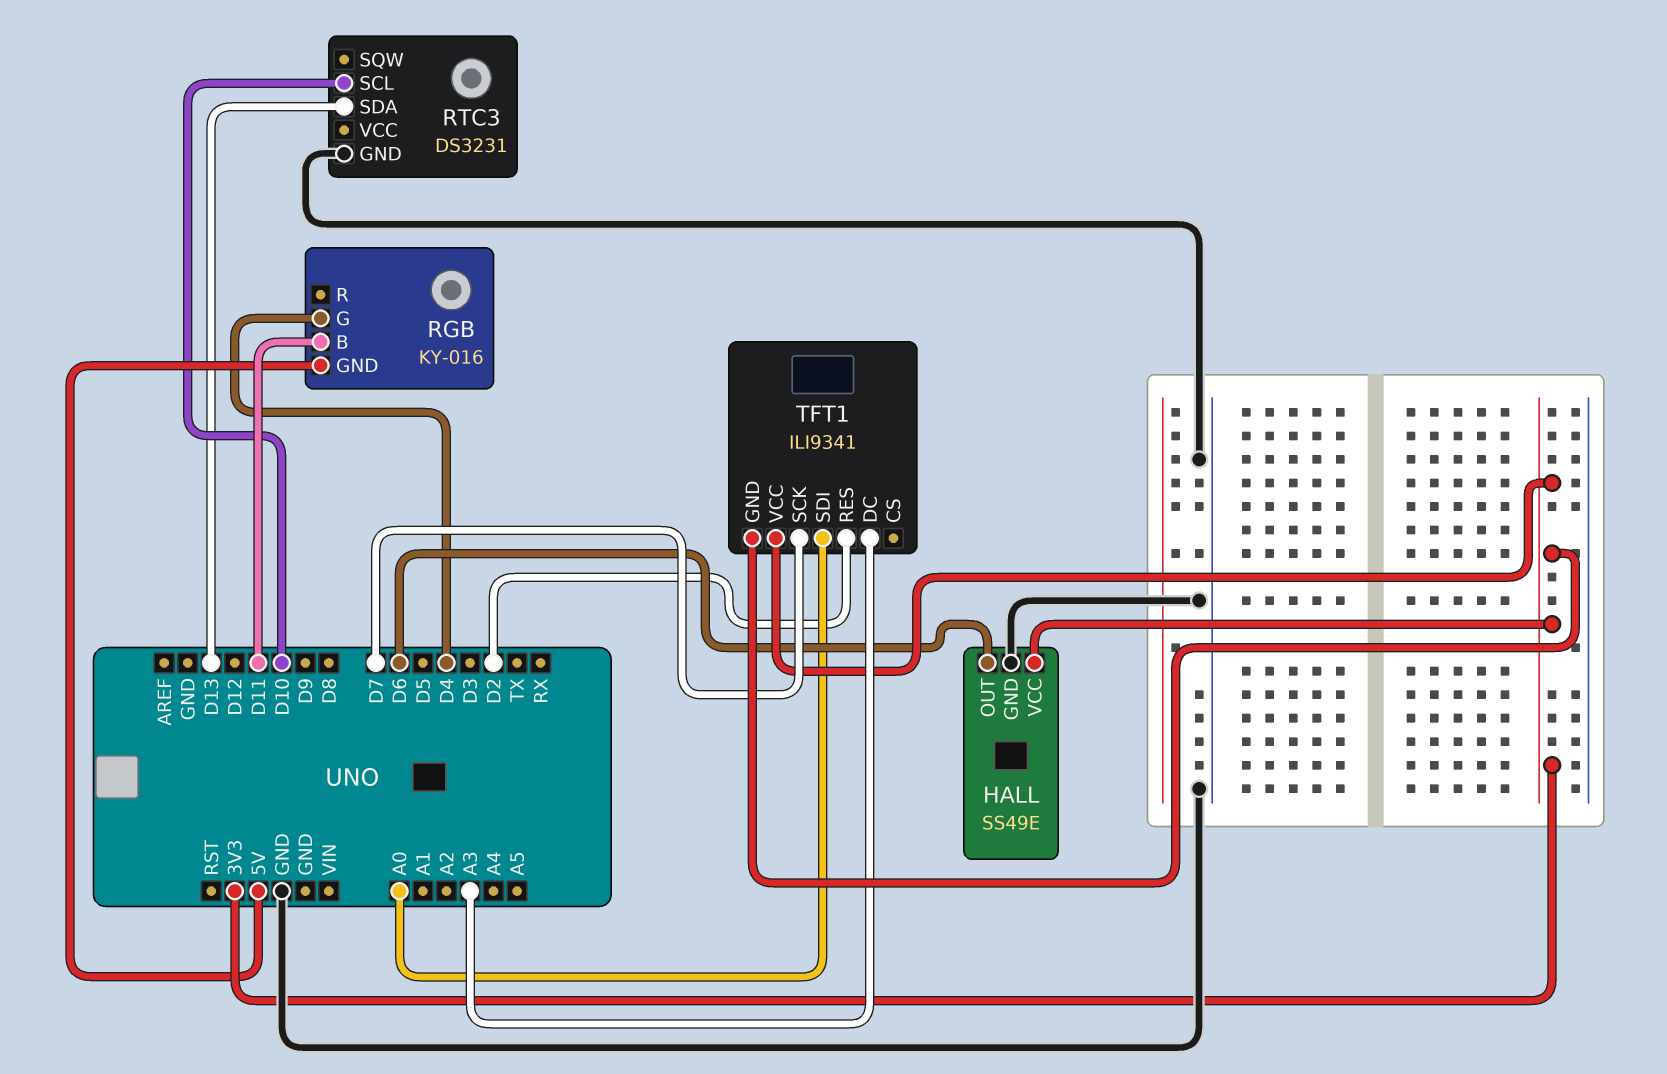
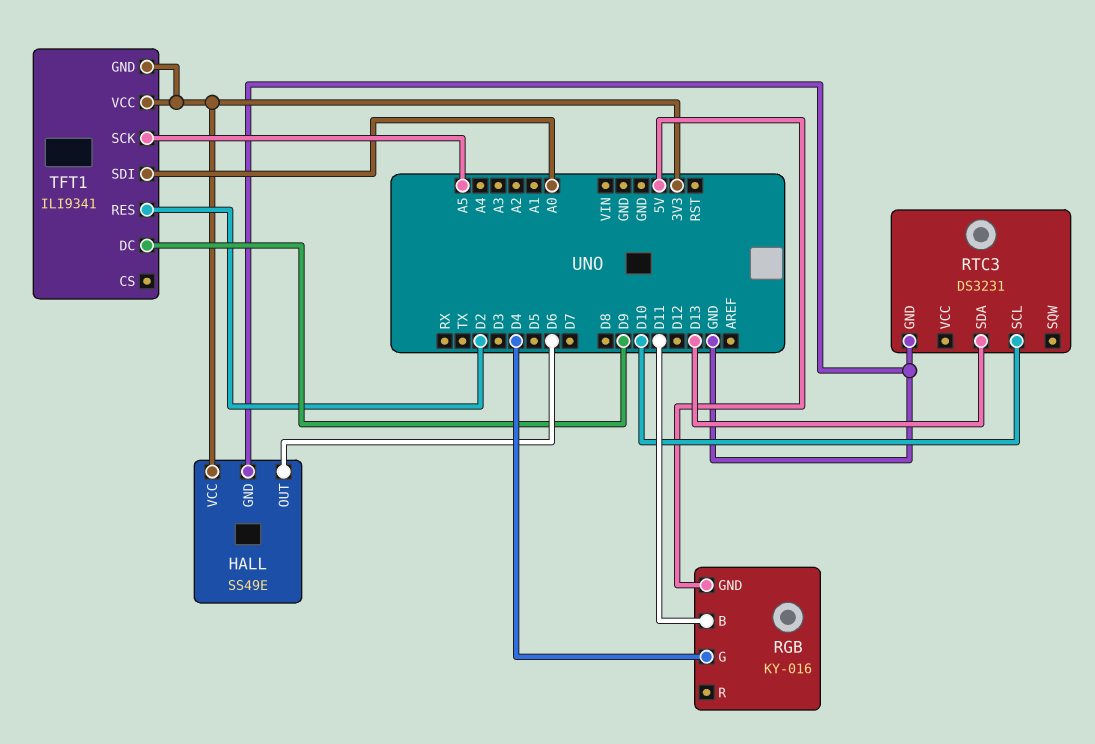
TFT1 pin DC: A3 -> D9
TFT1 pin SCK: D7 -> A5

